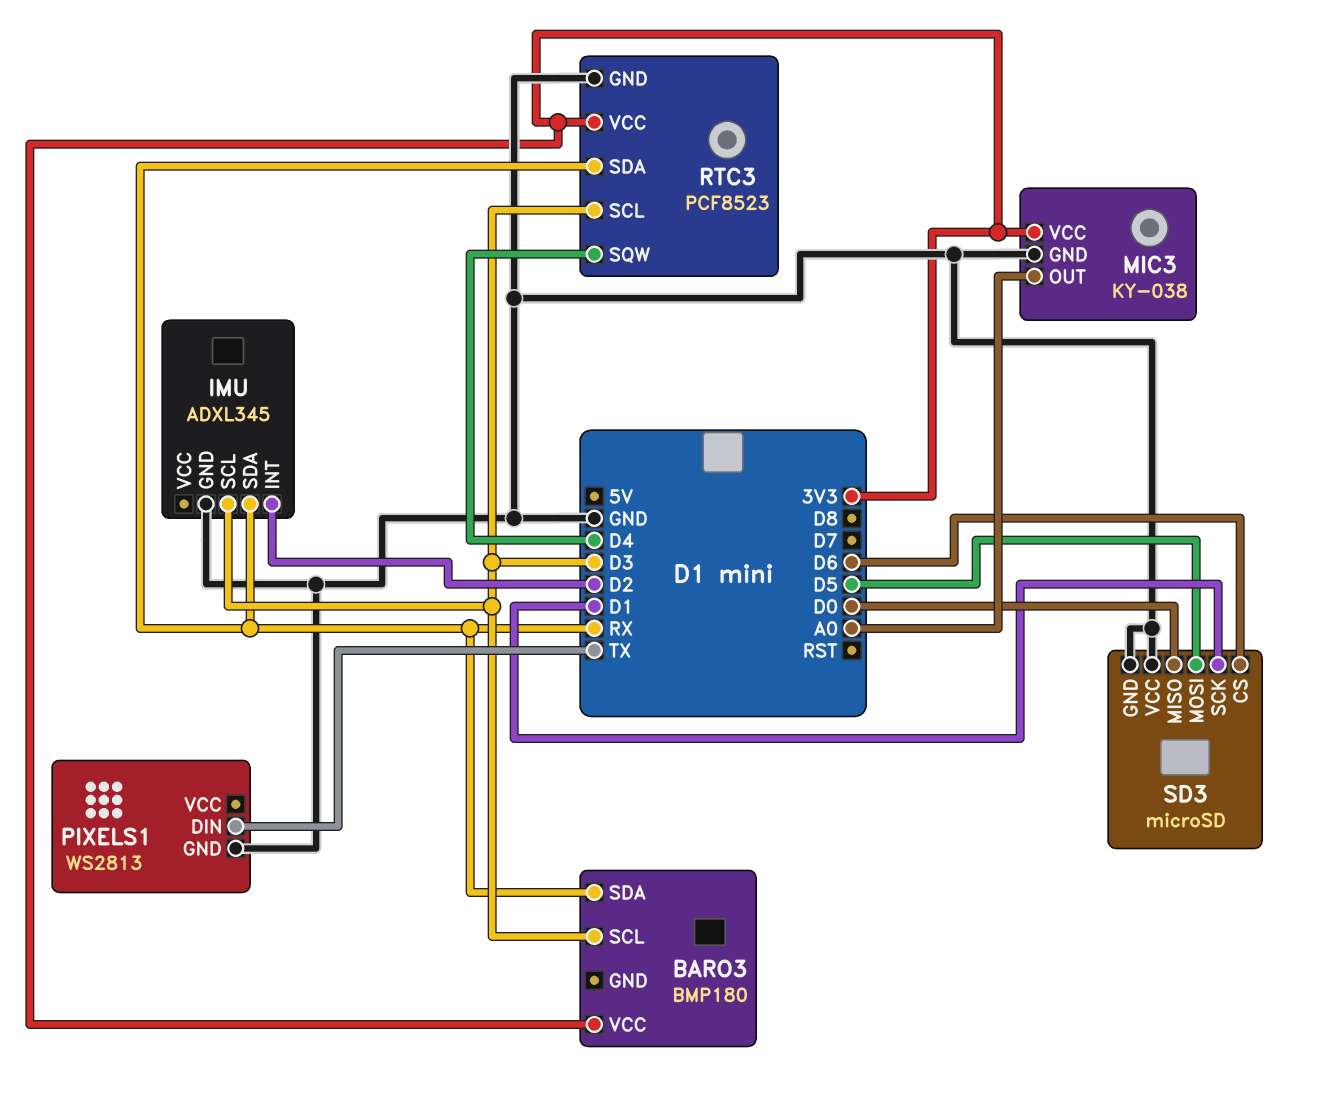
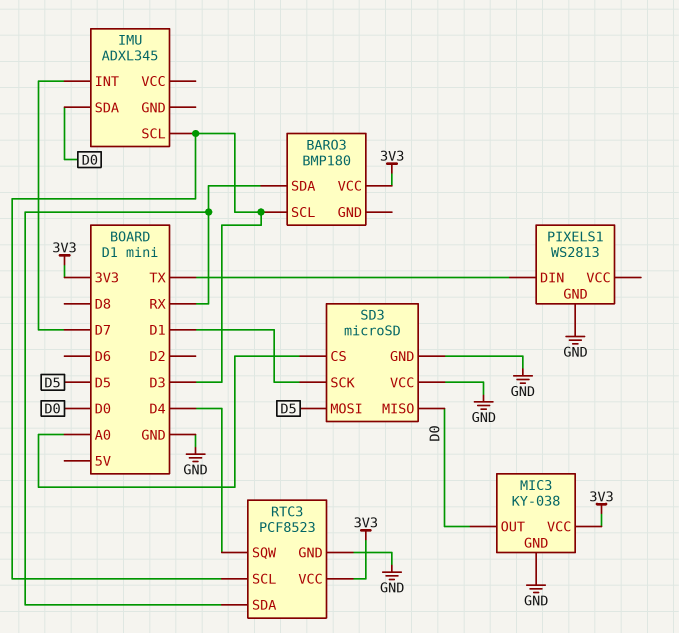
IMU pin GND: GND -> none
IMU pin INT: D2 -> D7
IMU pin SDA: RX -> D0
MIC3 pin OUT: A0 -> D0
SD3 pin CS: D6 -> A0

